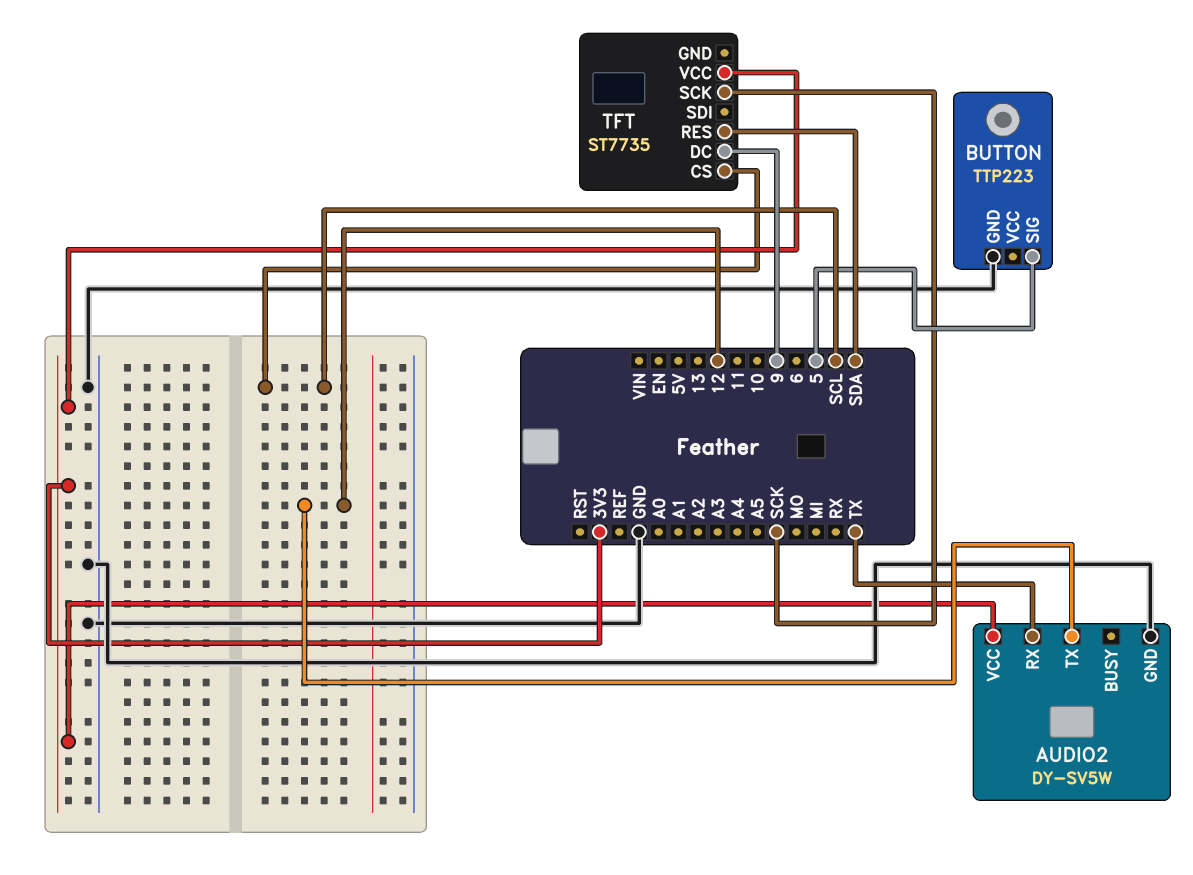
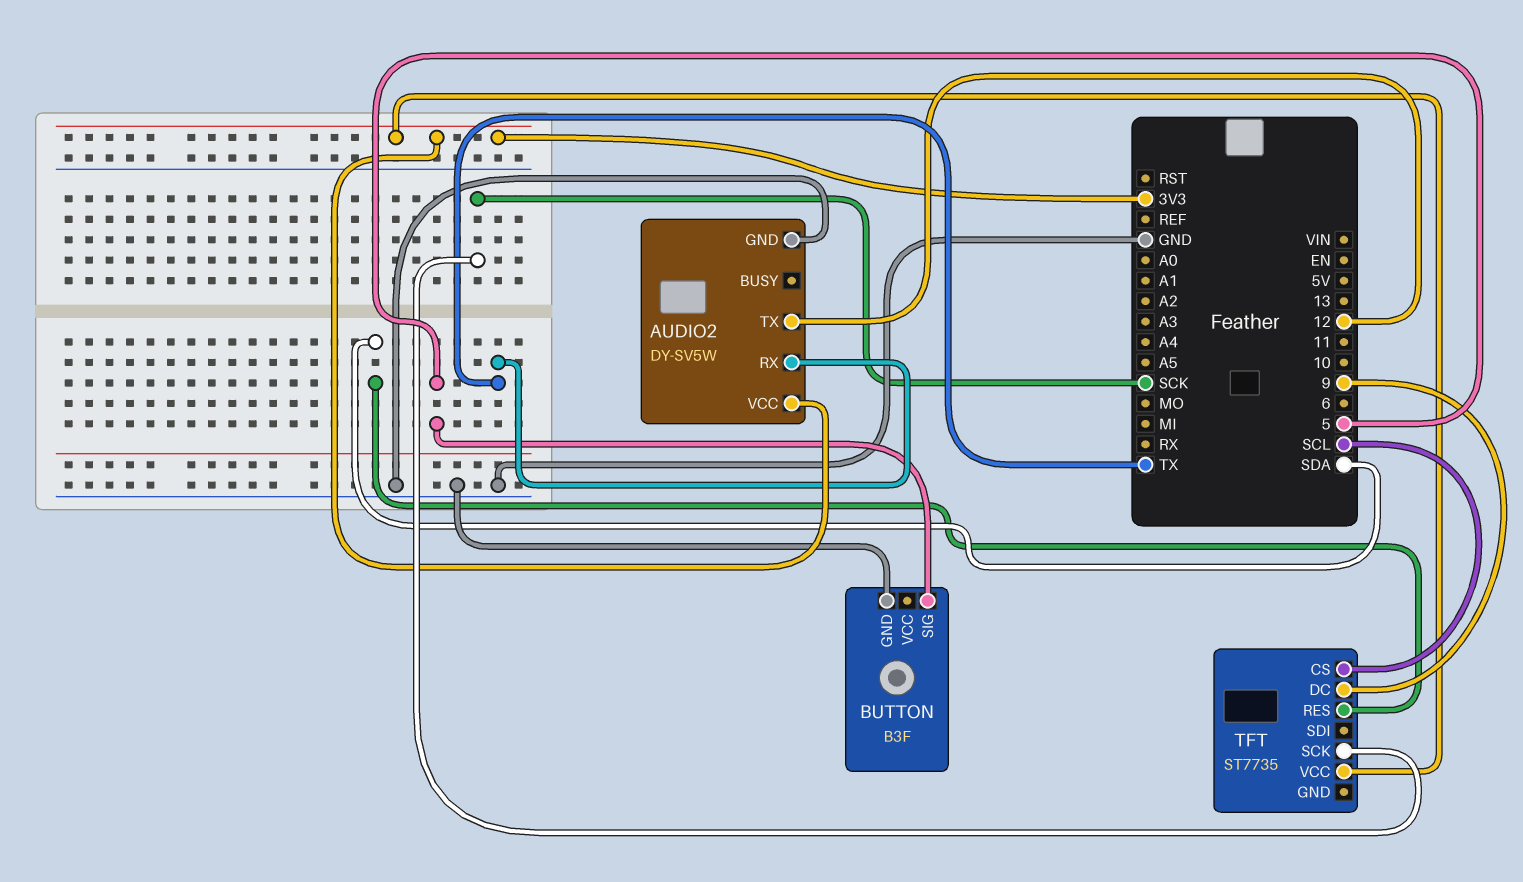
BUTTON: TTP223 -> B3F

